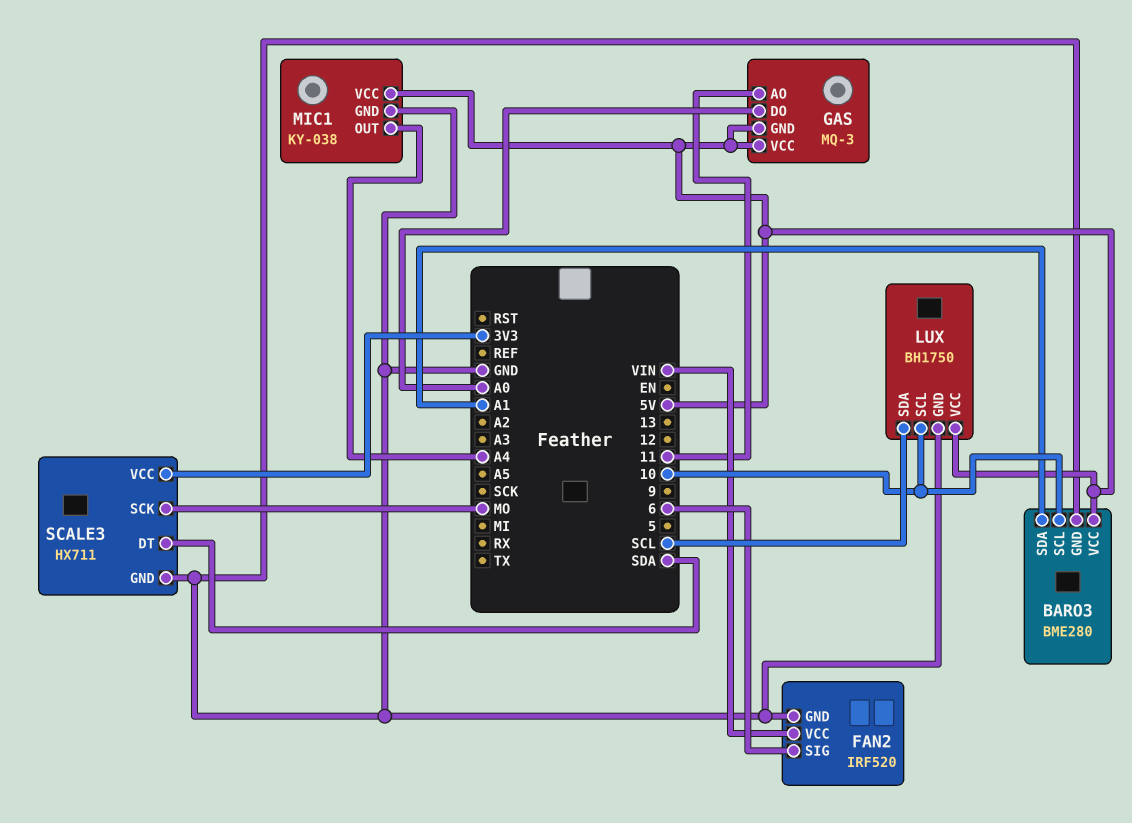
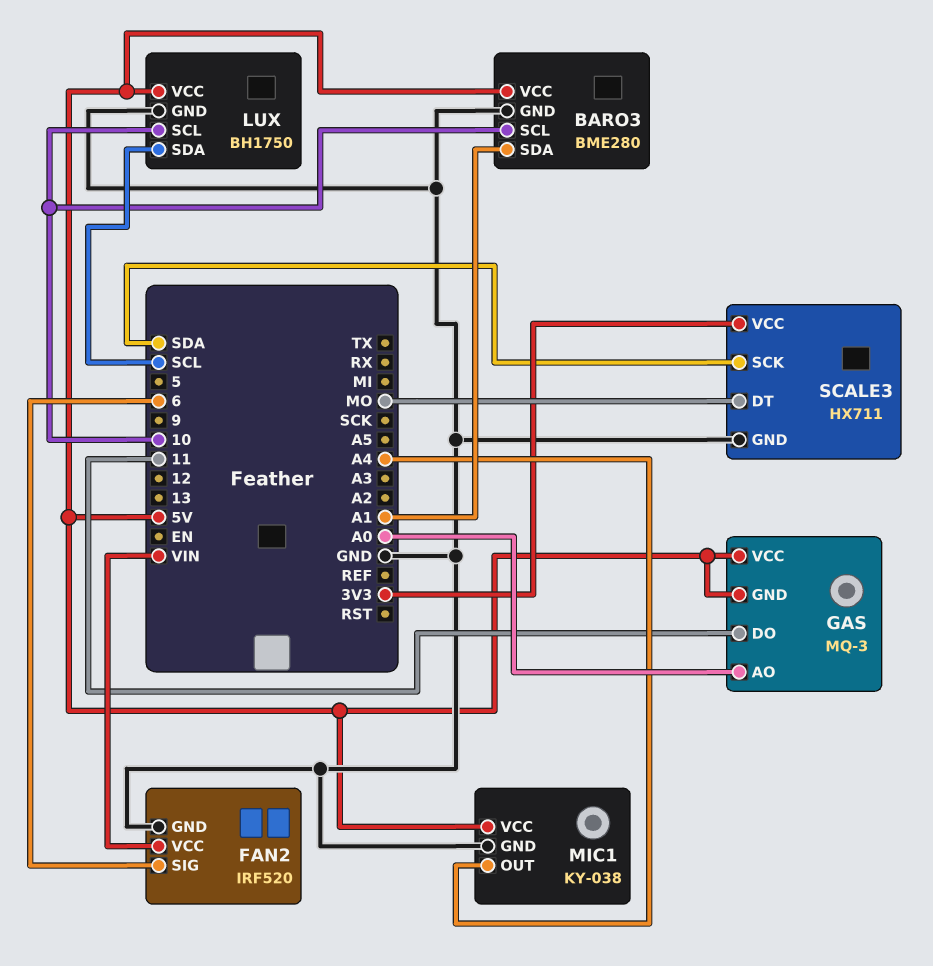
GAS pin AO: 11 -> A0
GAS pin DO: A0 -> 11
SCALE3 pin DT: SDA -> MO
SCALE3 pin SCK: MO -> SDA

